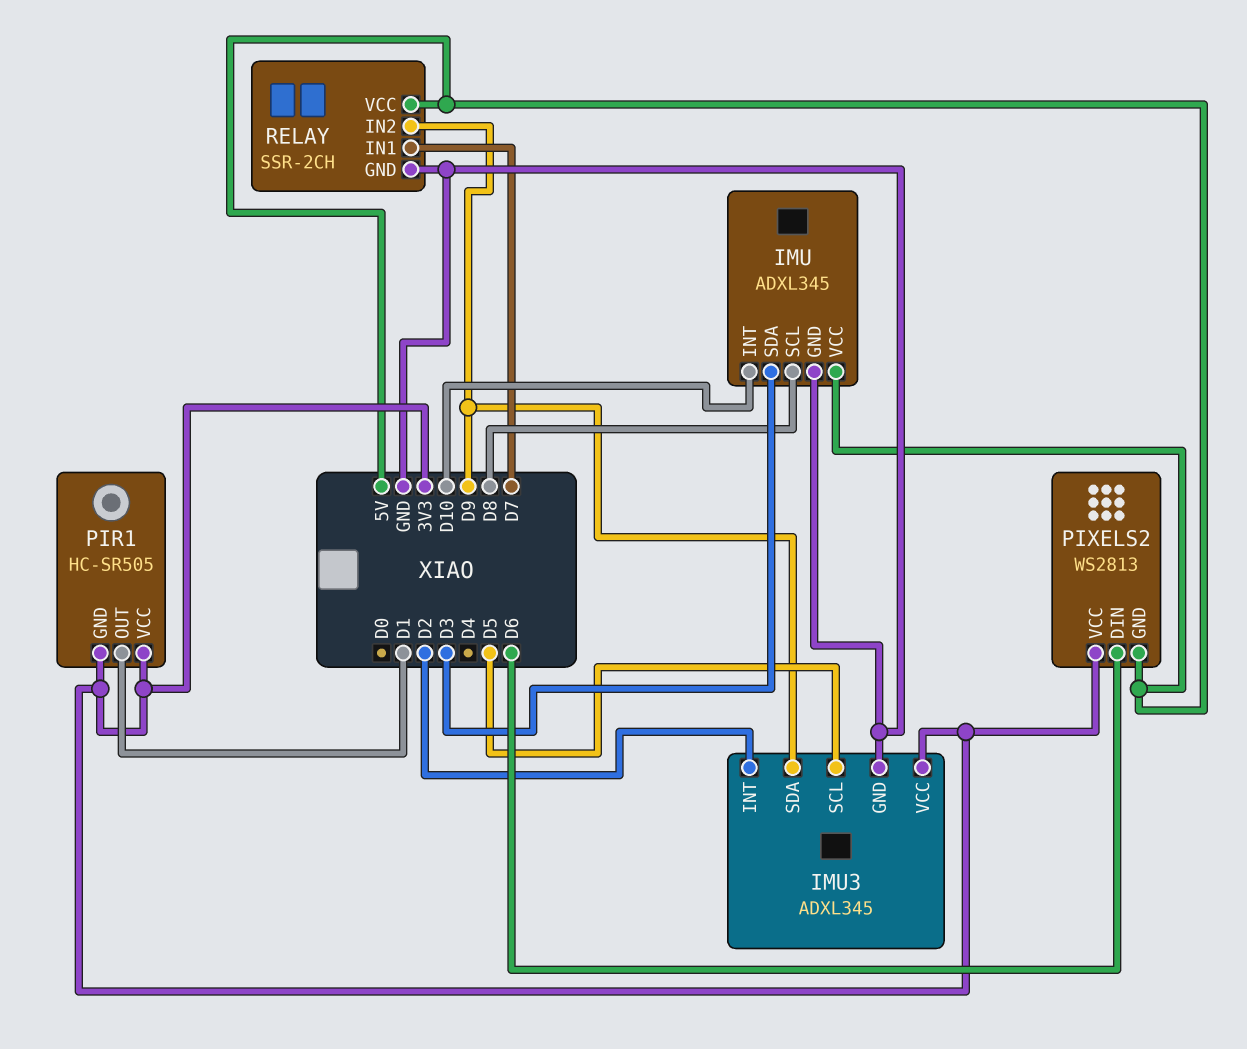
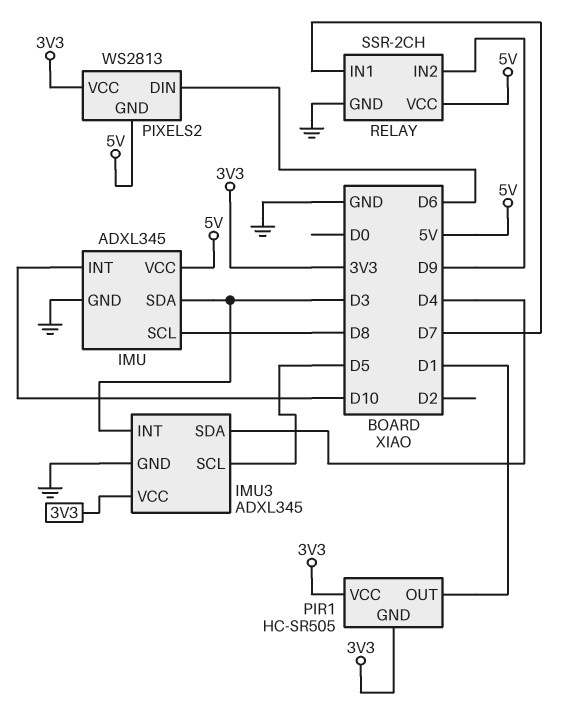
IMU3 pin INT: D2 -> D3
IMU3 pin SDA: D9 -> D4

